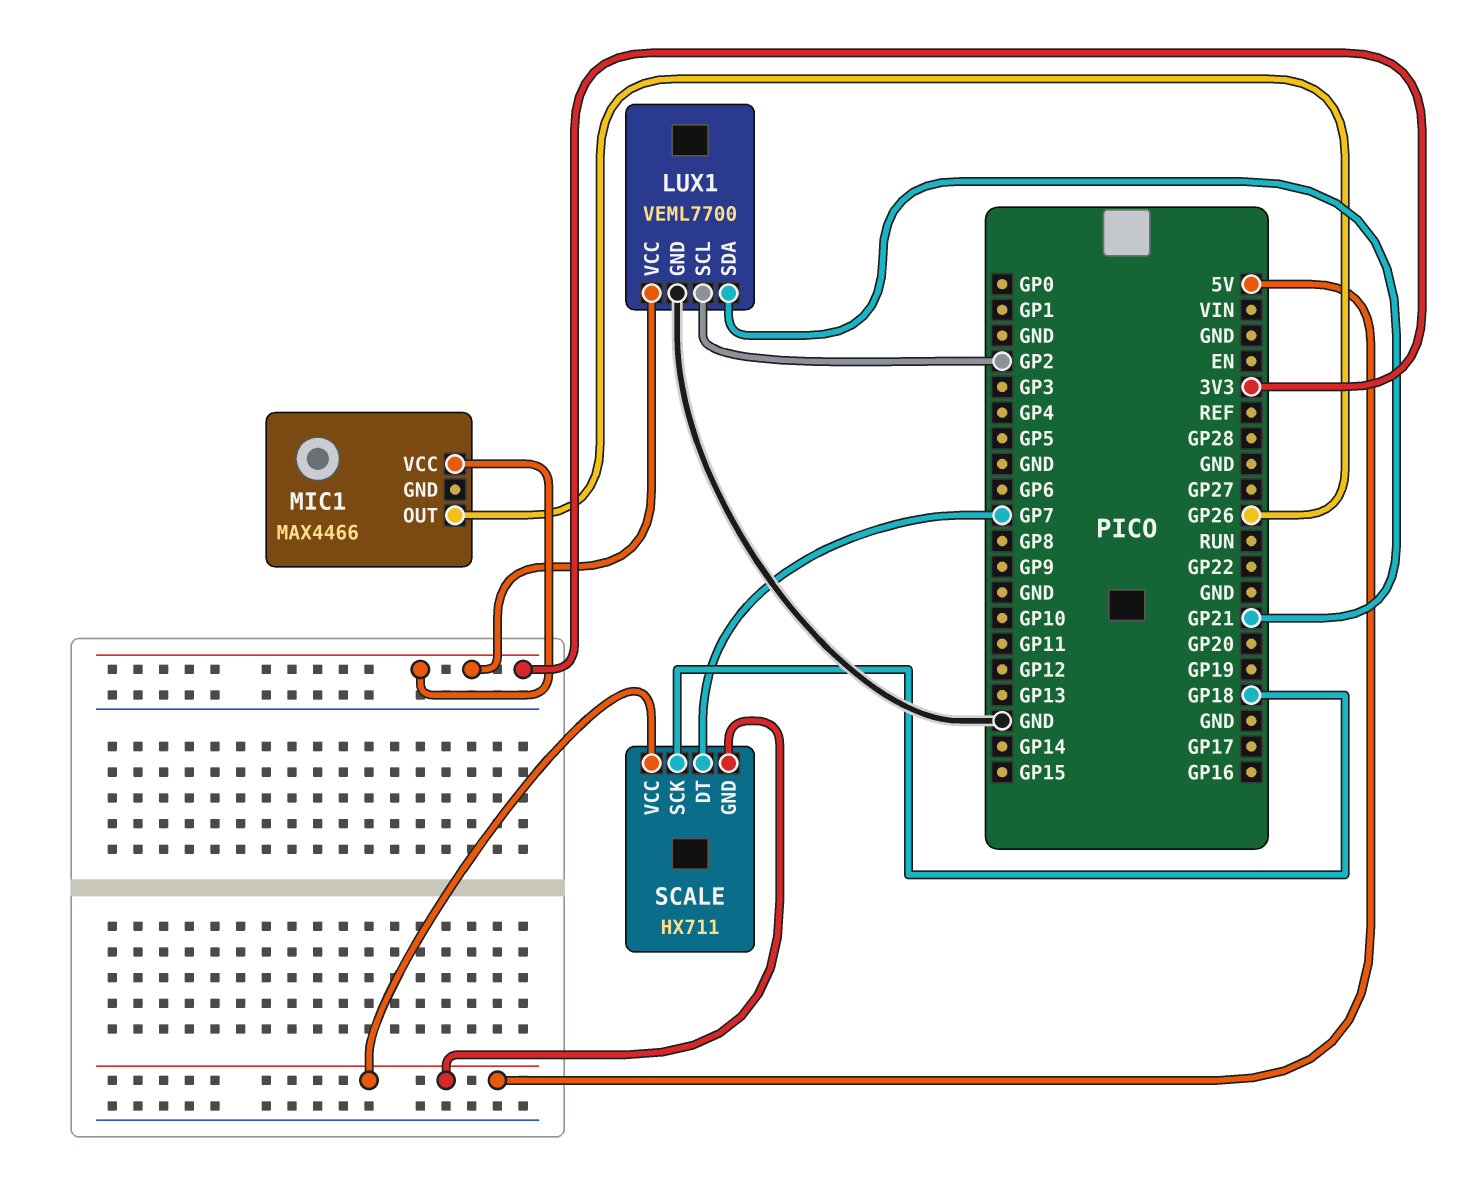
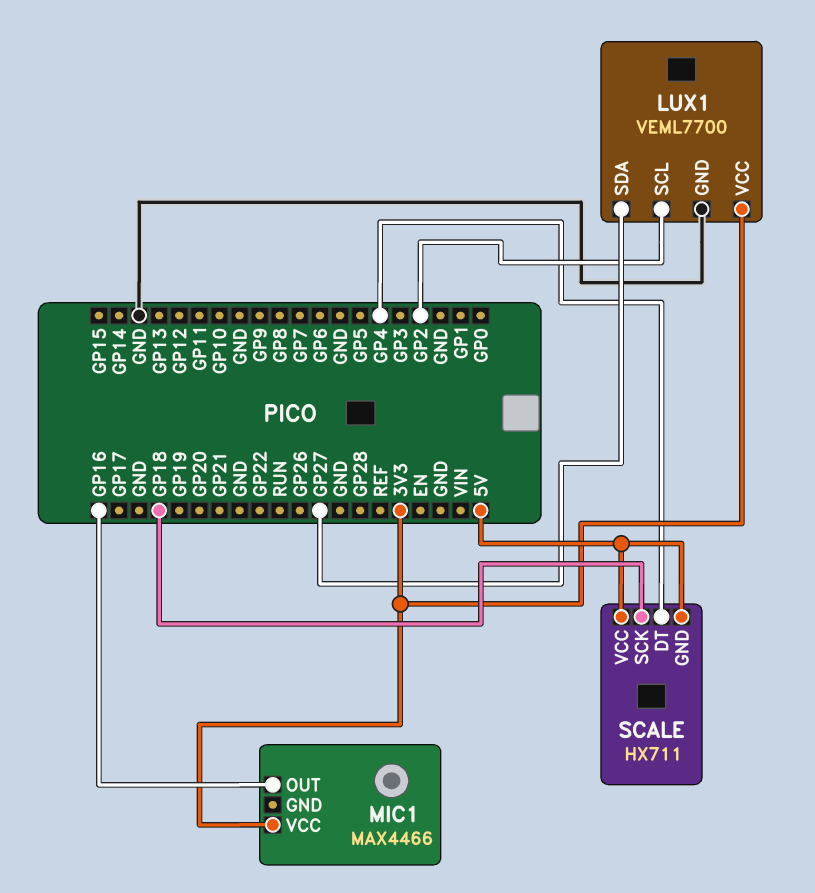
LUX1 pin SDA: GP21 -> GP27
MIC1 pin OUT: GP26 -> GP16
SCALE pin DT: GP7 -> GP4

